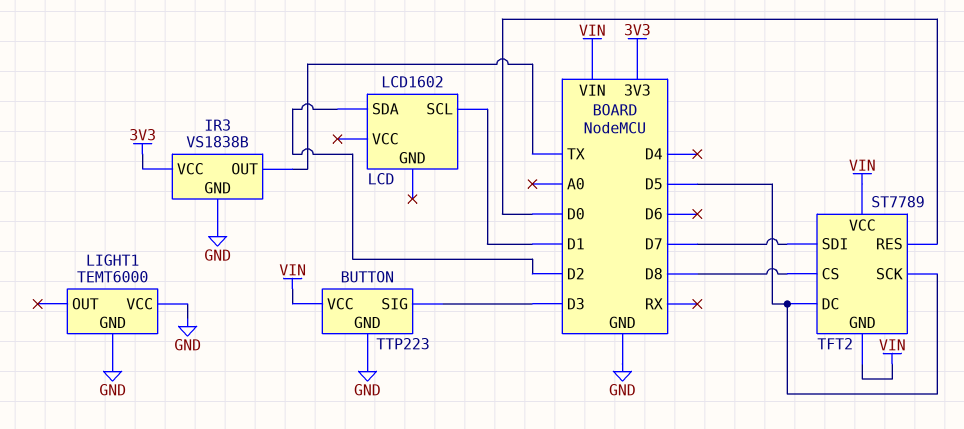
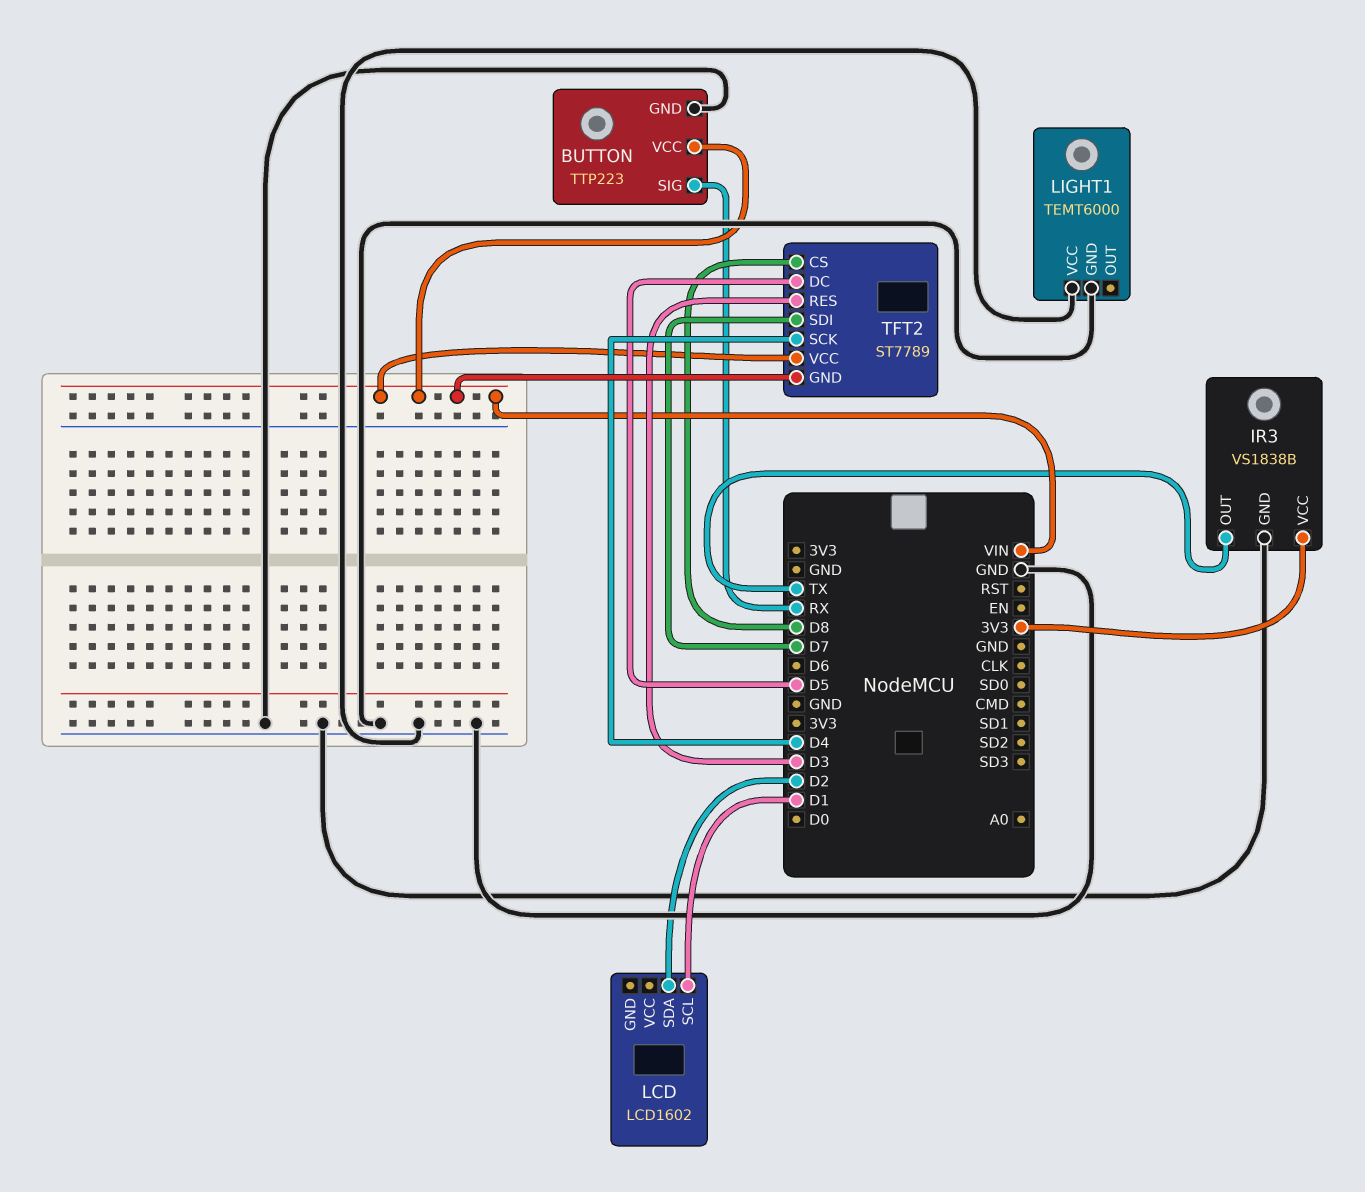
BUTTON pin SIG: D3 -> RX
TFT2 pin RES: D0 -> D3
TFT2 pin SCK: D5 -> D4

